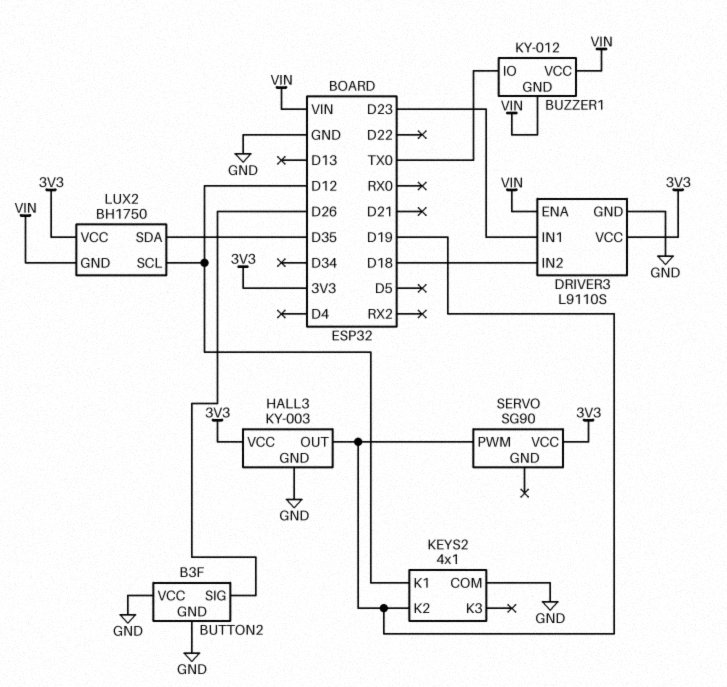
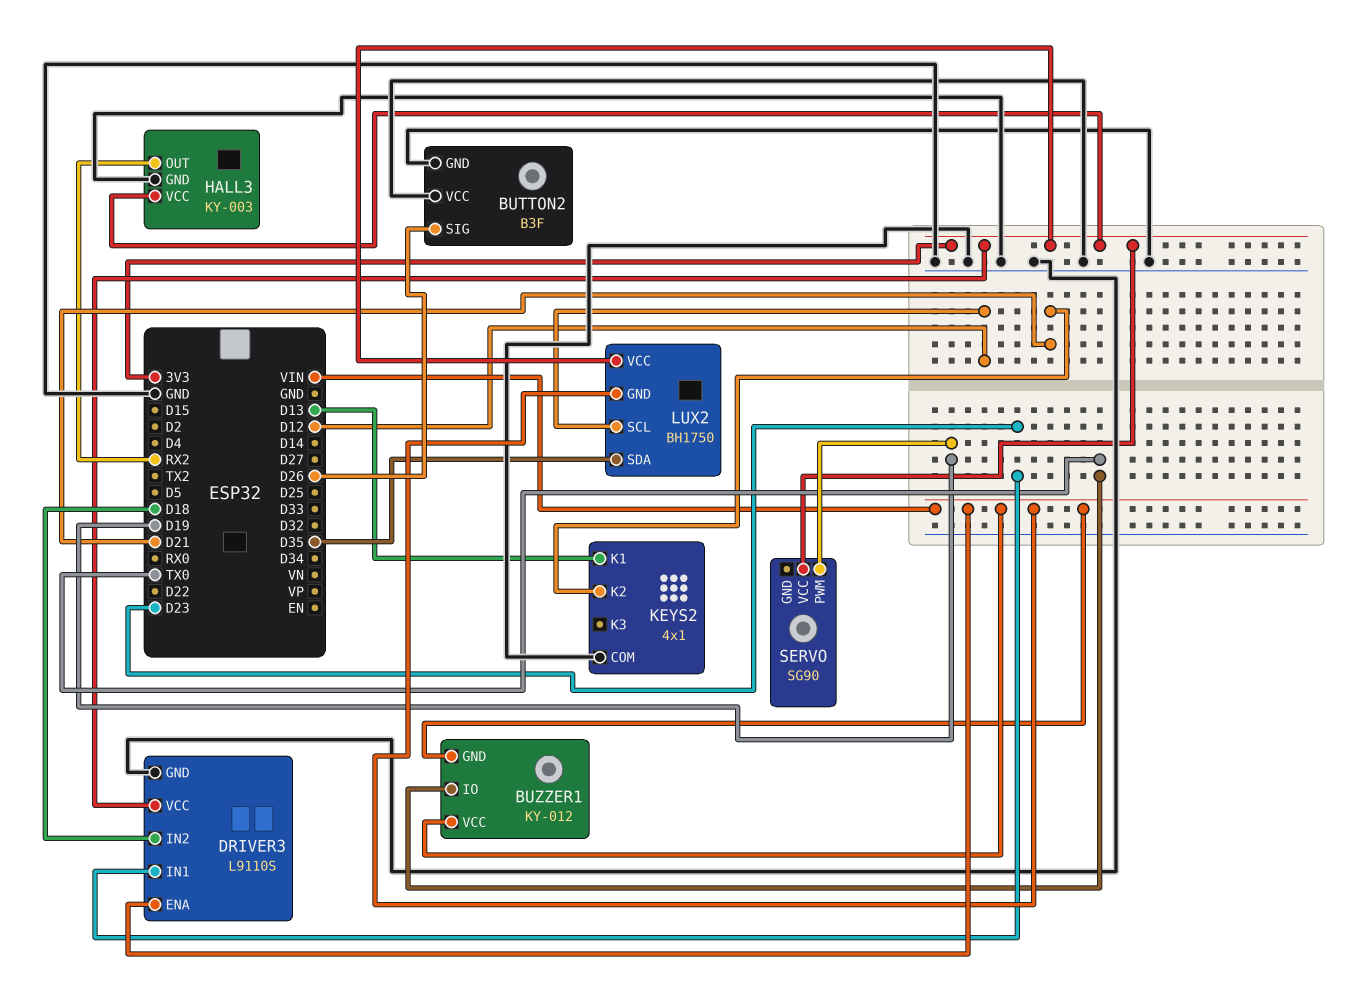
HALL3 pin OUT: D19 -> RX2
KEYS2 pin K1: D12 -> D13
KEYS2 pin K2: D19 -> D21

